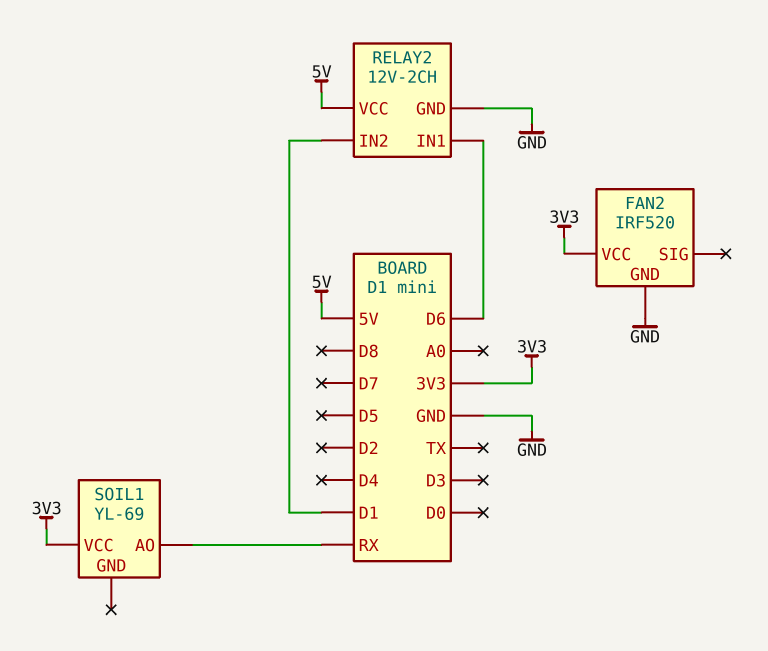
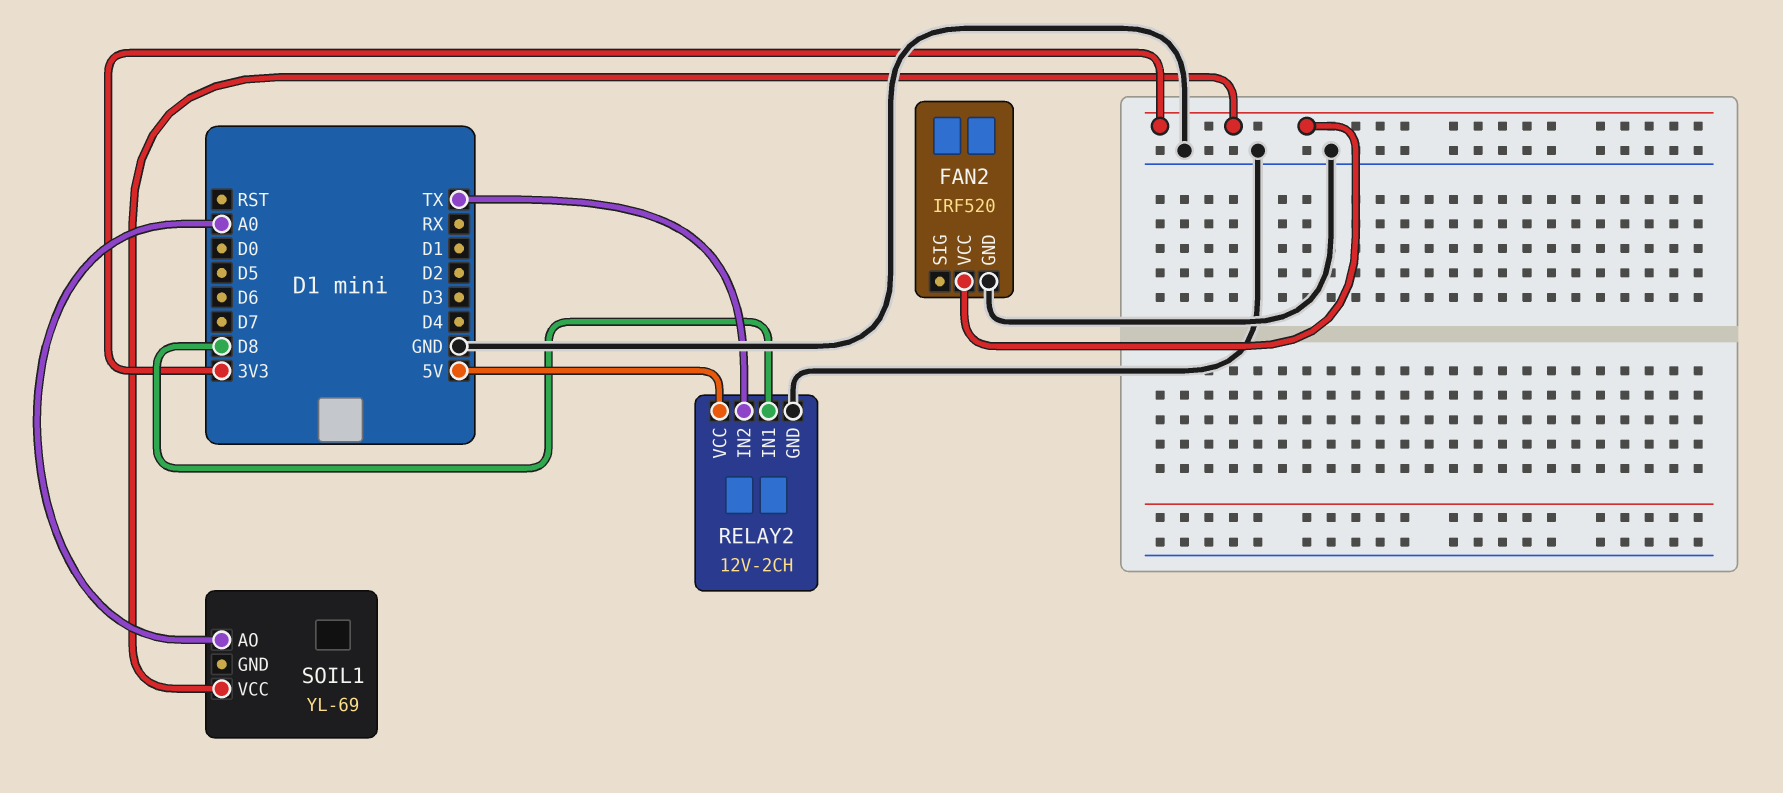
RELAY2 pin IN1: D6 -> D8
RELAY2 pin IN2: D1 -> TX
SOIL1 pin AO: RX -> A0

